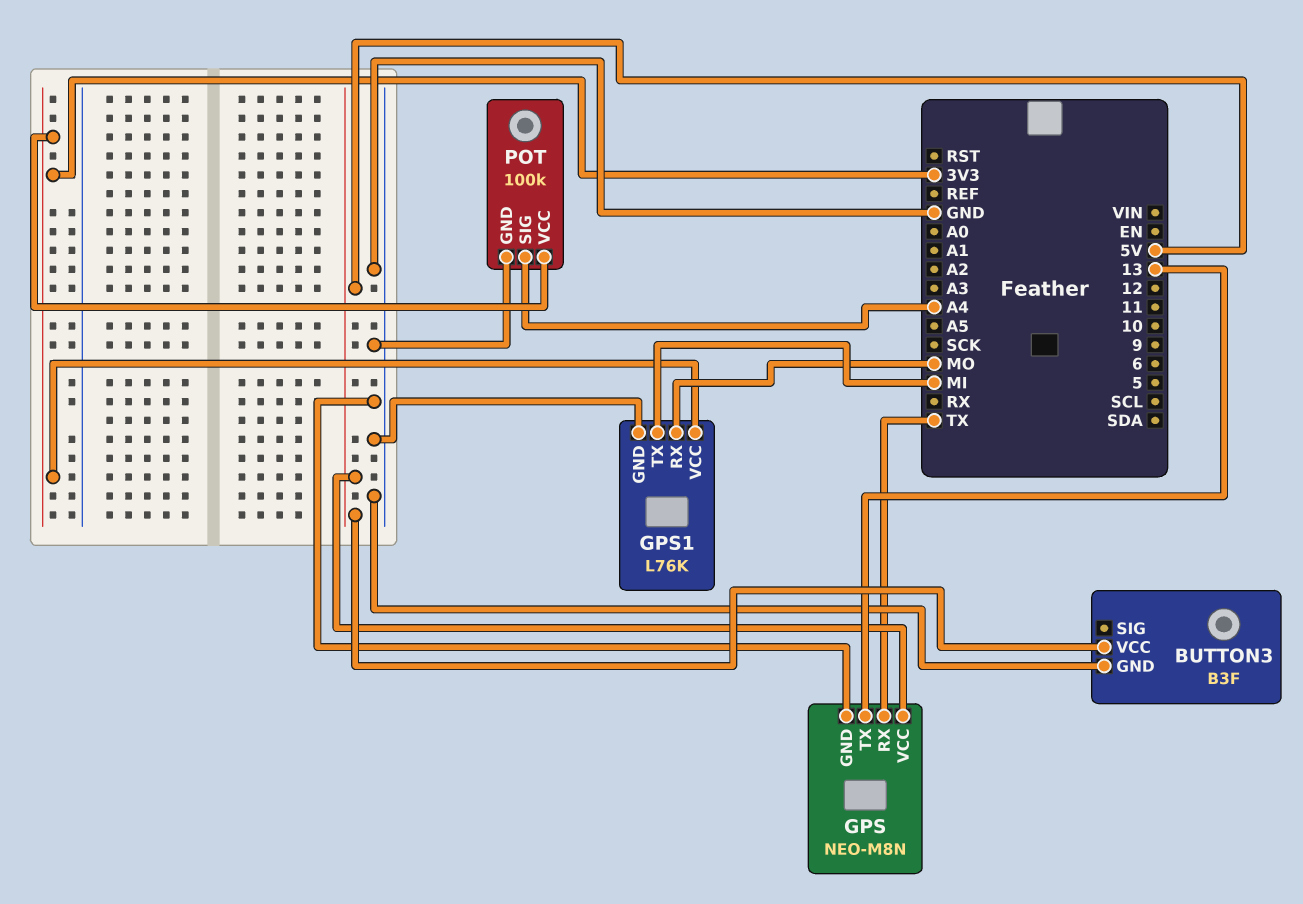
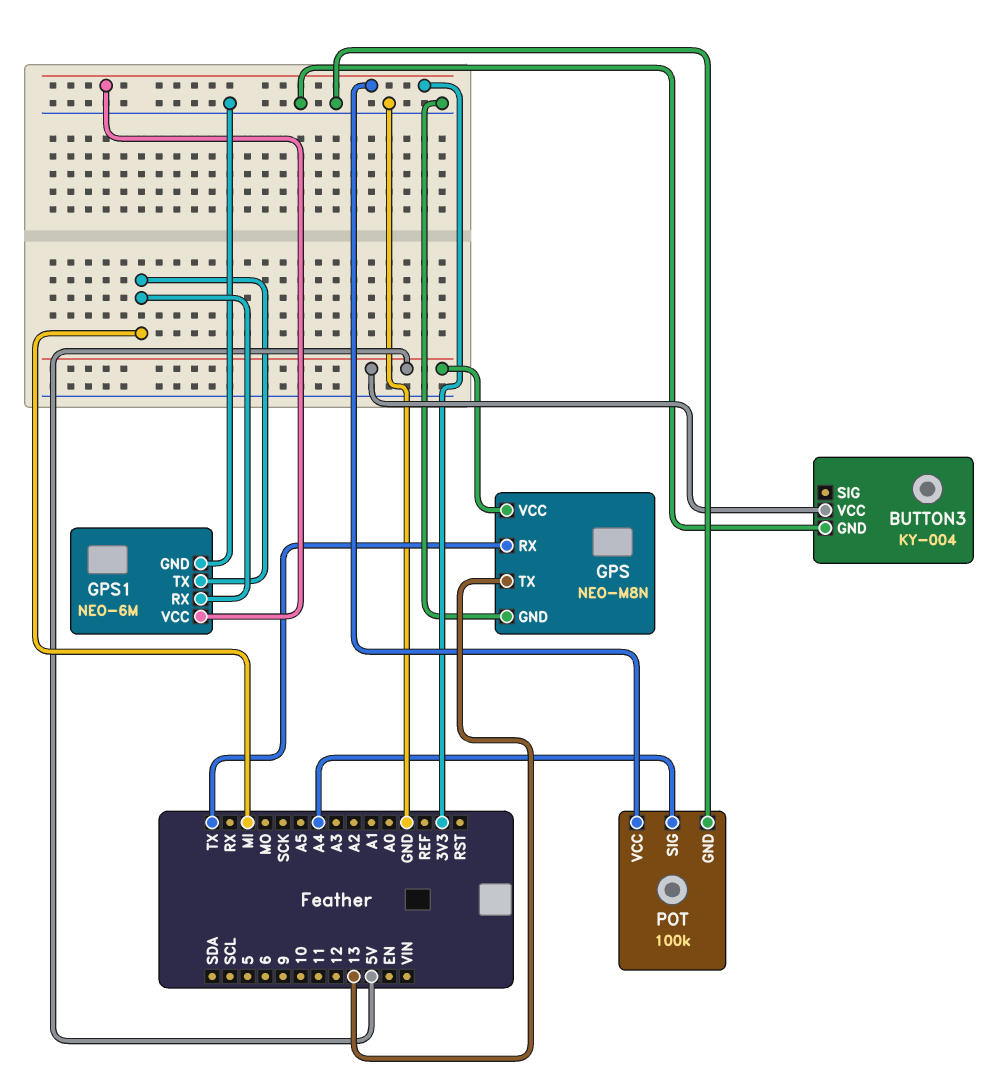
BUTTON3: B3F -> KY-004
GPS1: L76K -> NEO-6M
GPS1 pin RX: MO -> MI

